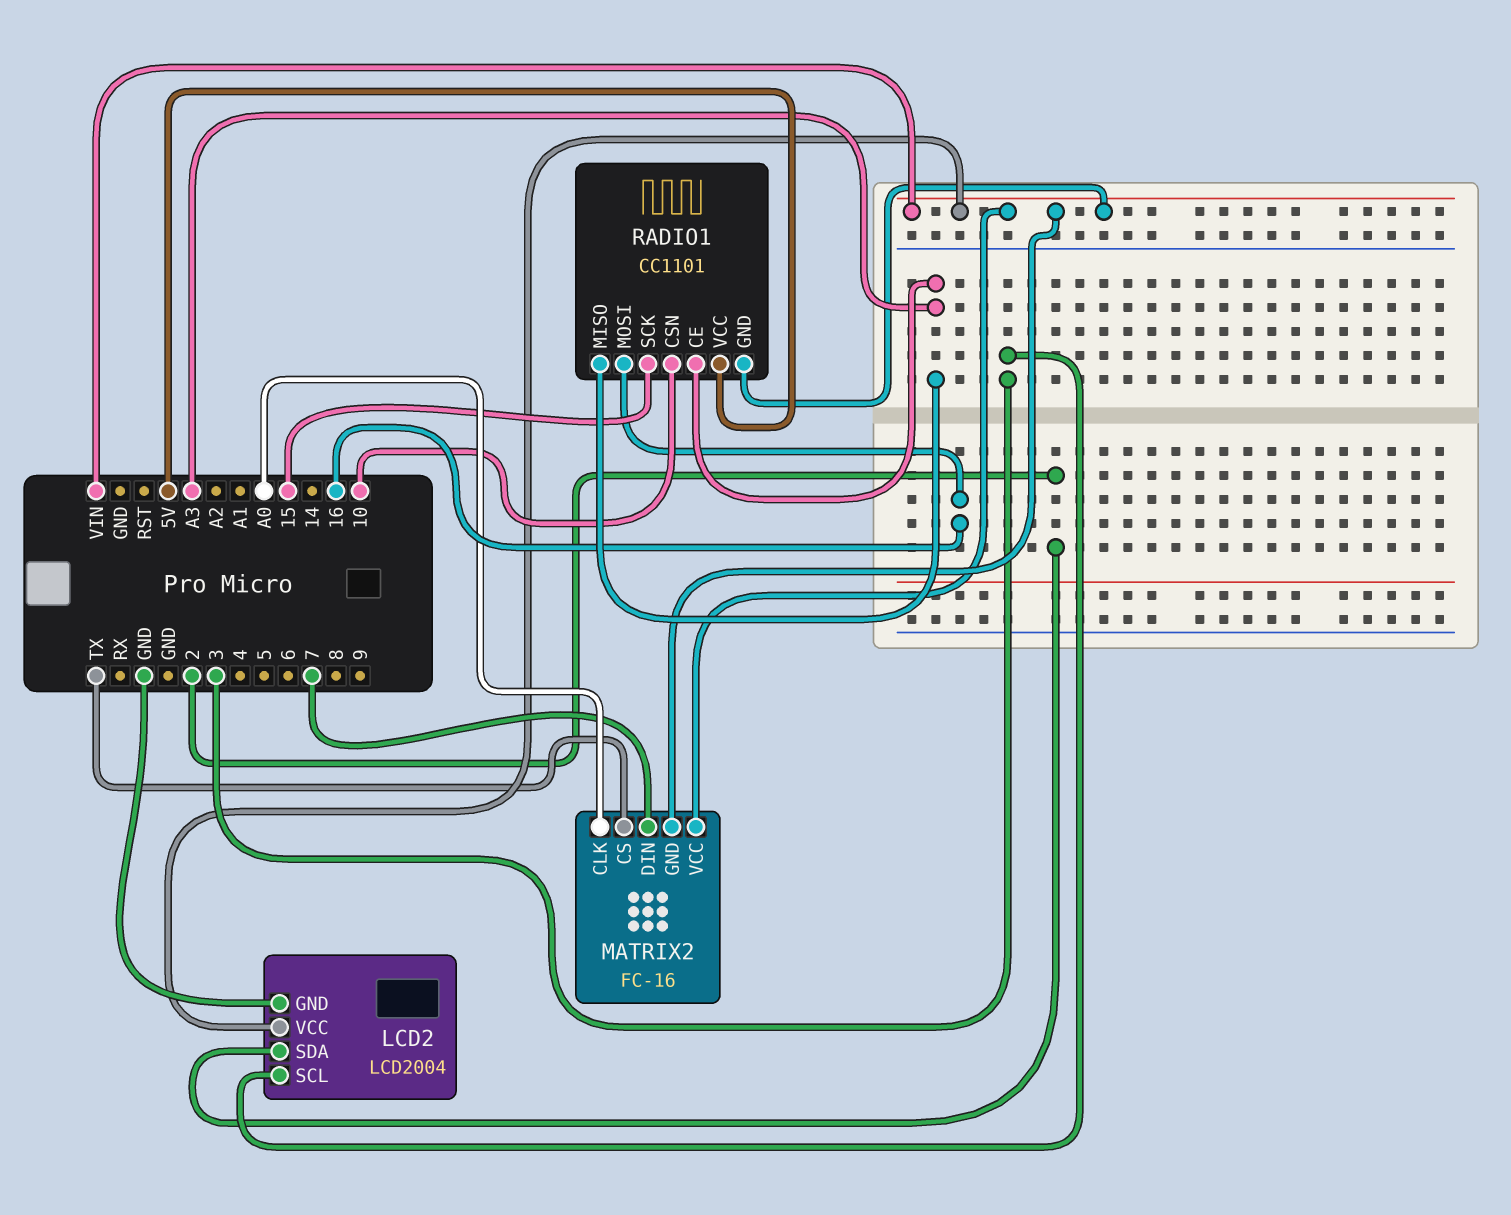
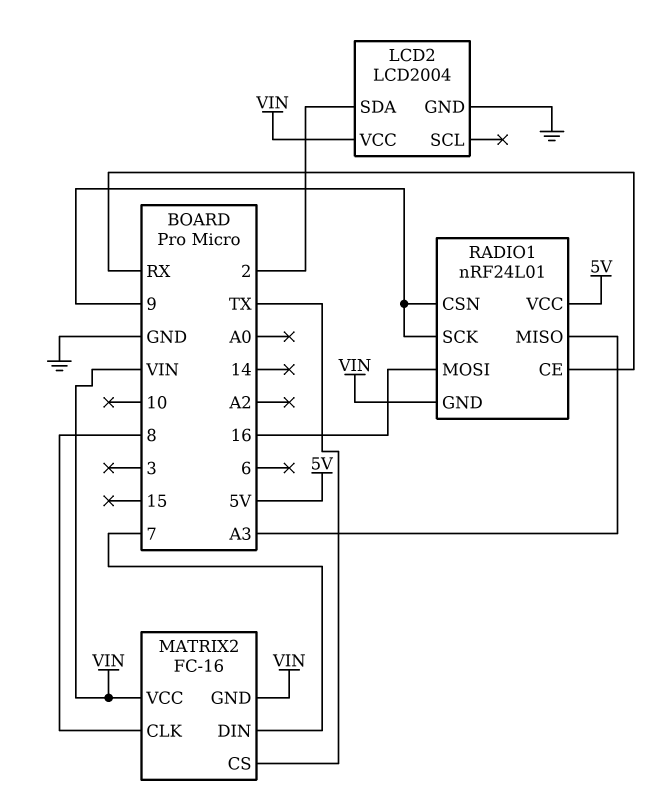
LCD2 pin SCL: 3 -> none
MATRIX2 pin CLK: A0 -> 8
RADIO1: CC1101 -> nRF24L01
RADIO1 pin CE: A3 -> RX
RADIO1 pin CSN: 10 -> 9
RADIO1 pin SCK: 15 -> 9

